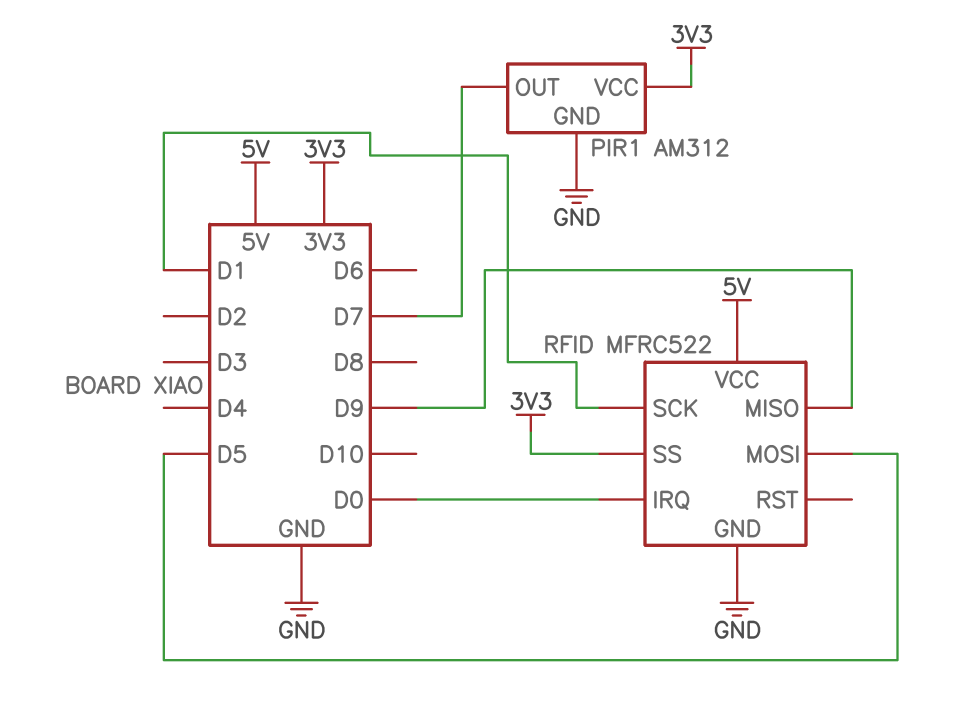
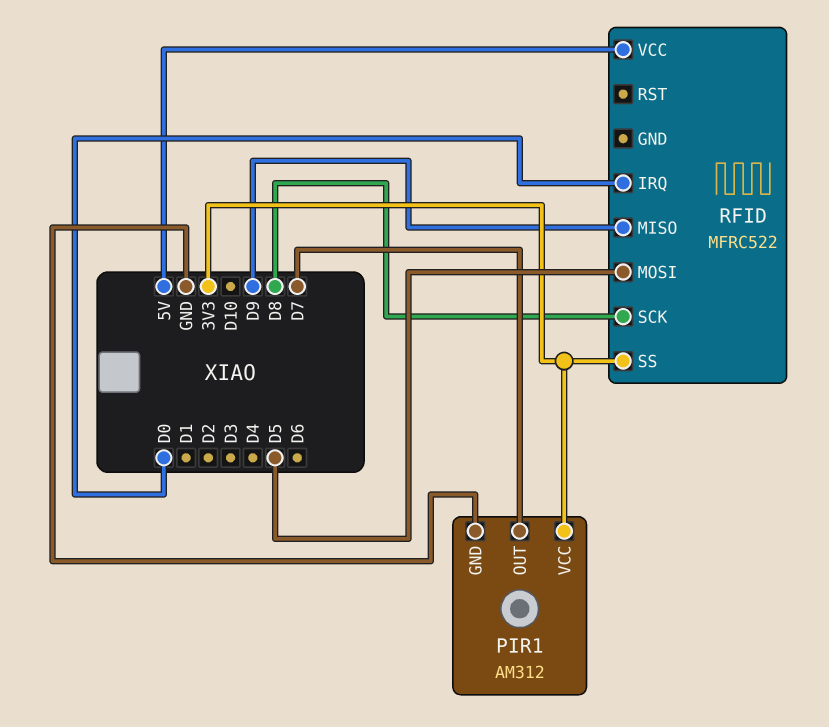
RFID pin GND: GND -> none
RFID pin SCK: D1 -> D8

